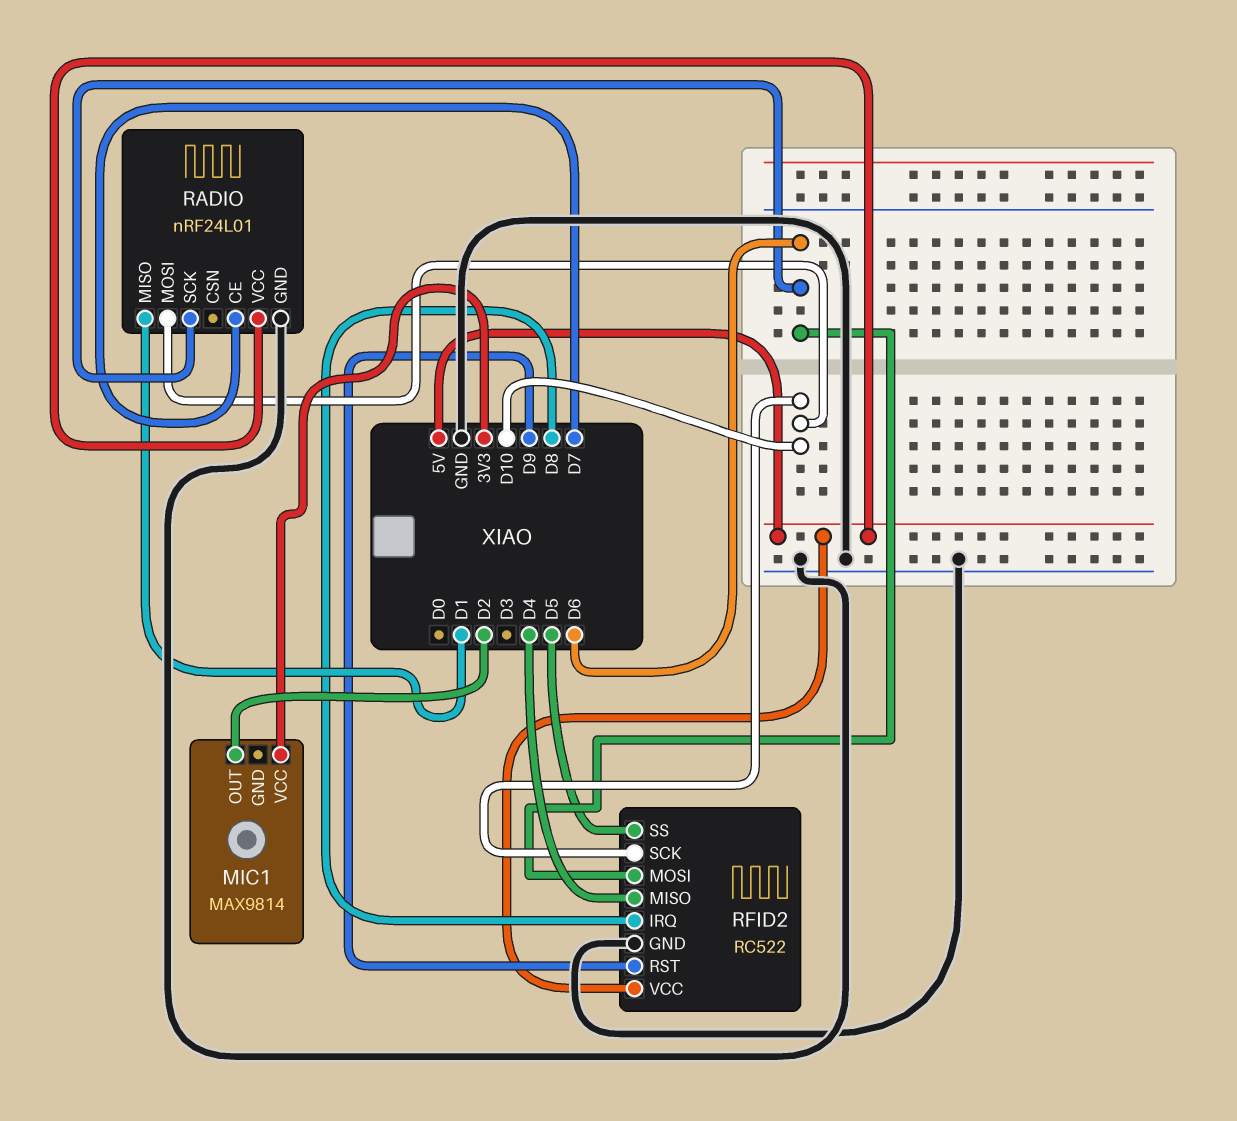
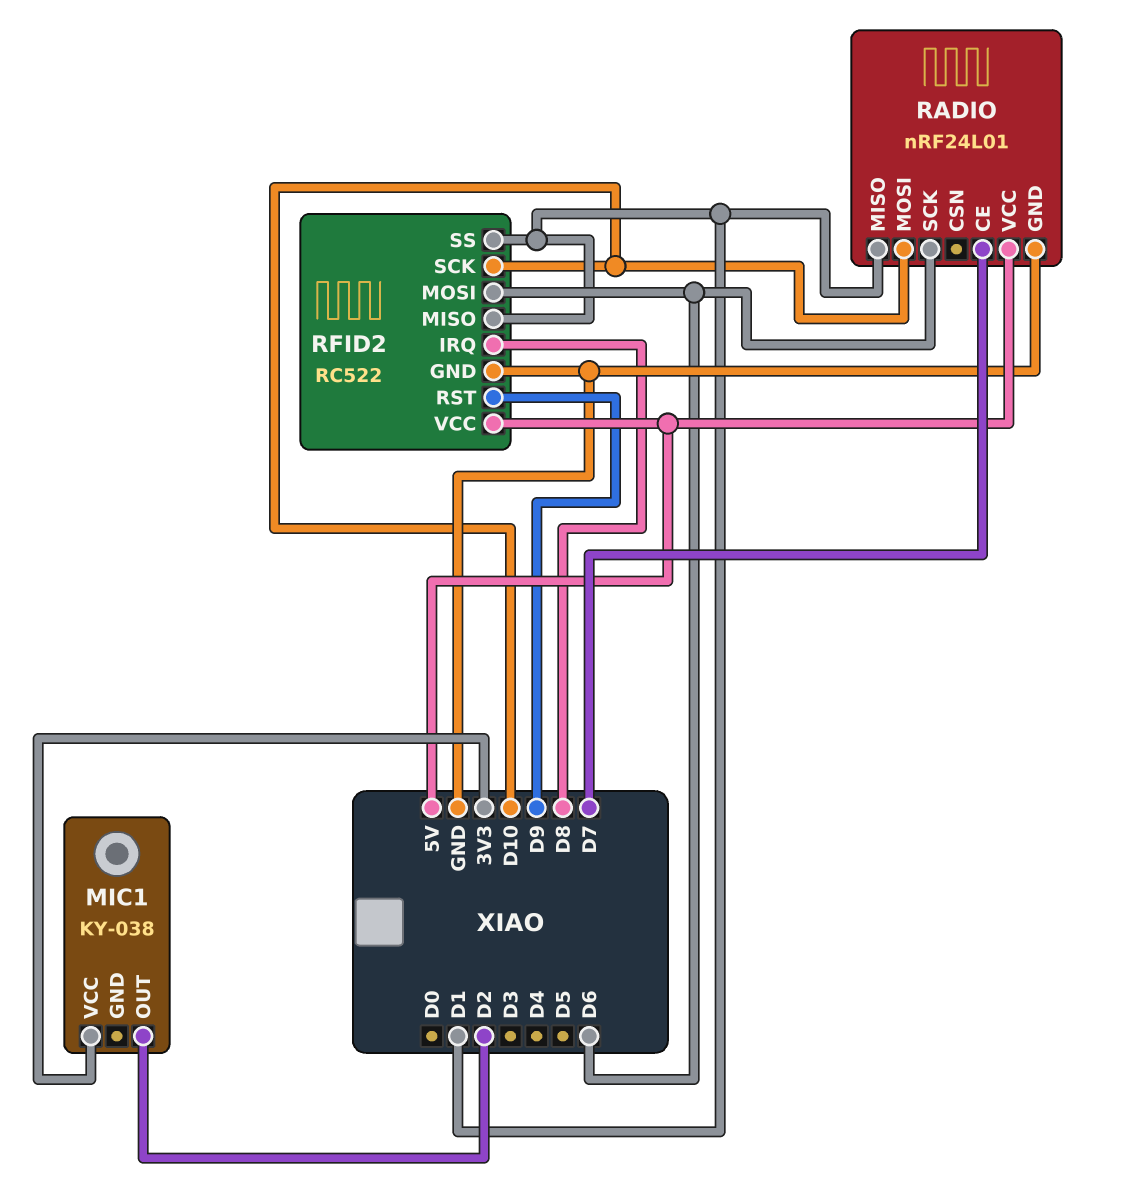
MIC1: MAX9814 -> KY-038
RFID2 pin MISO: D4 -> D1
RFID2 pin SS: D5 -> D1

